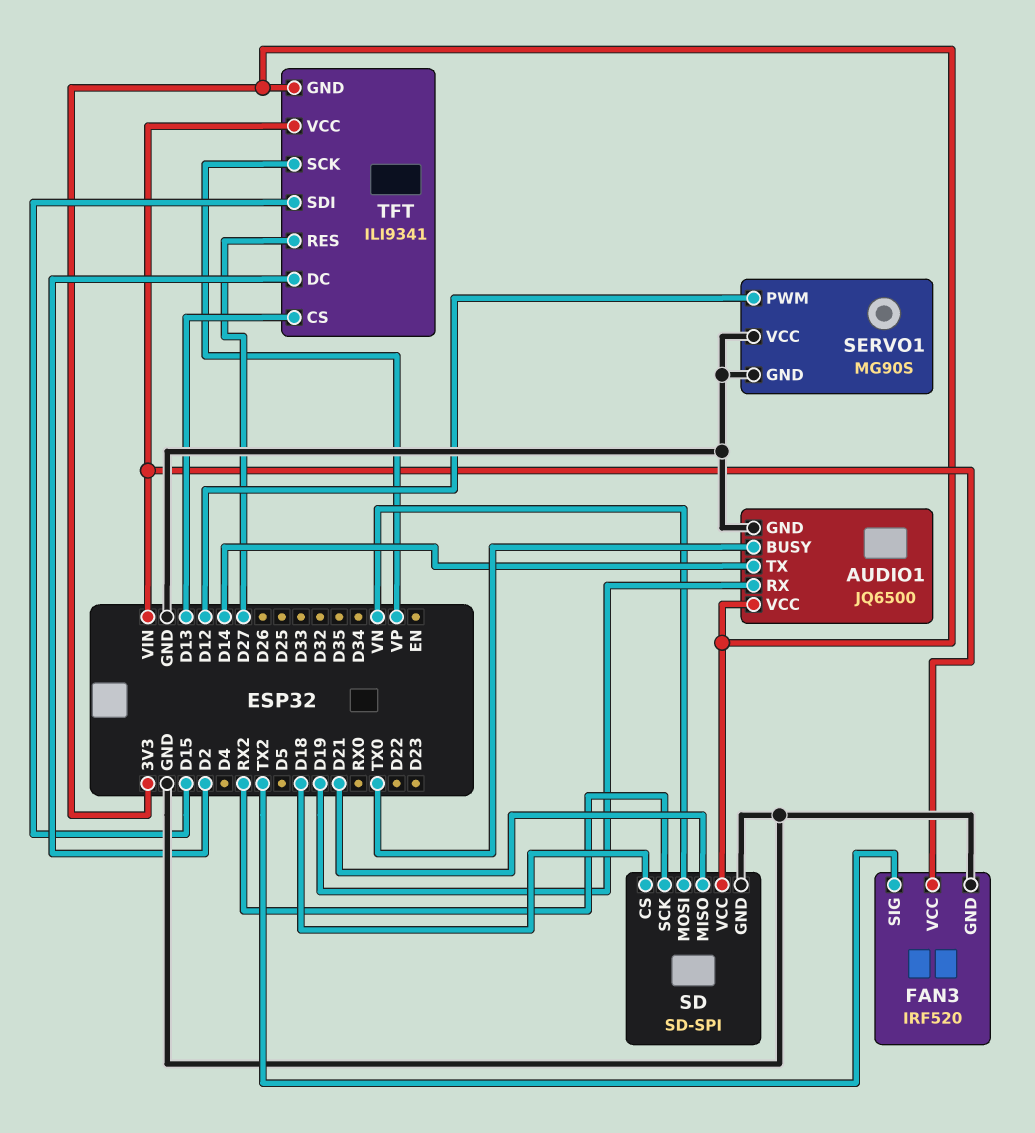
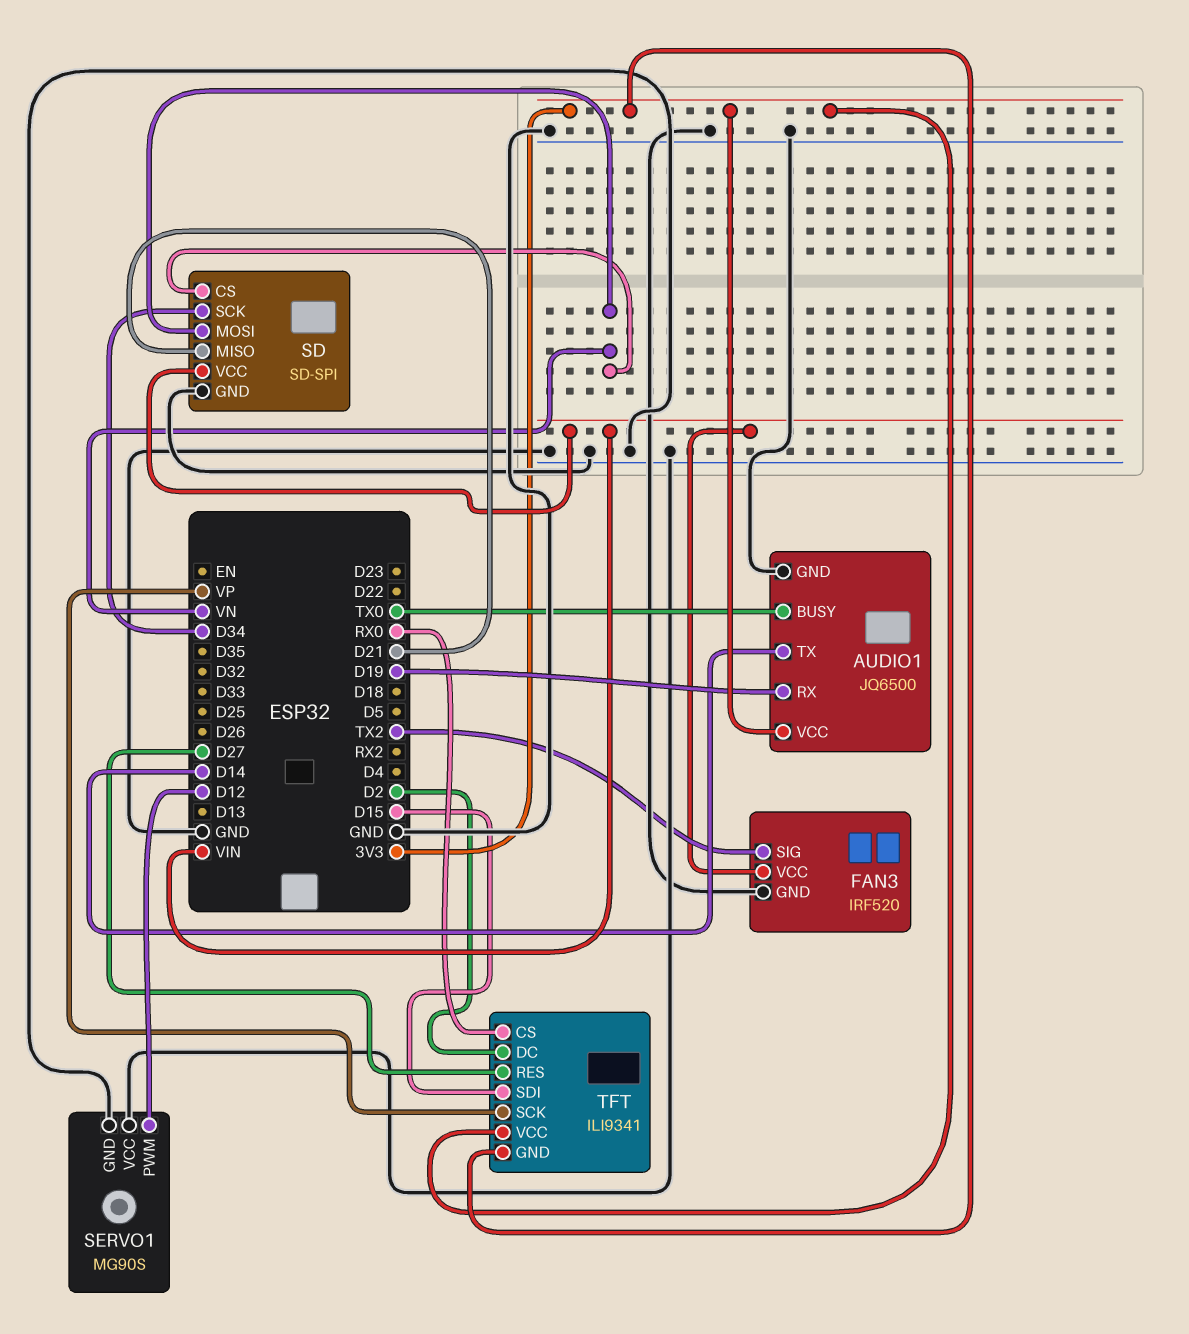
SD pin CS: D18 -> VN
SD pin SCK: RX2 -> D34
SD pin VCC: 3V3 -> VIN
TFT pin CS: D13 -> RX0
TFT pin VCC: VIN -> 3V3

